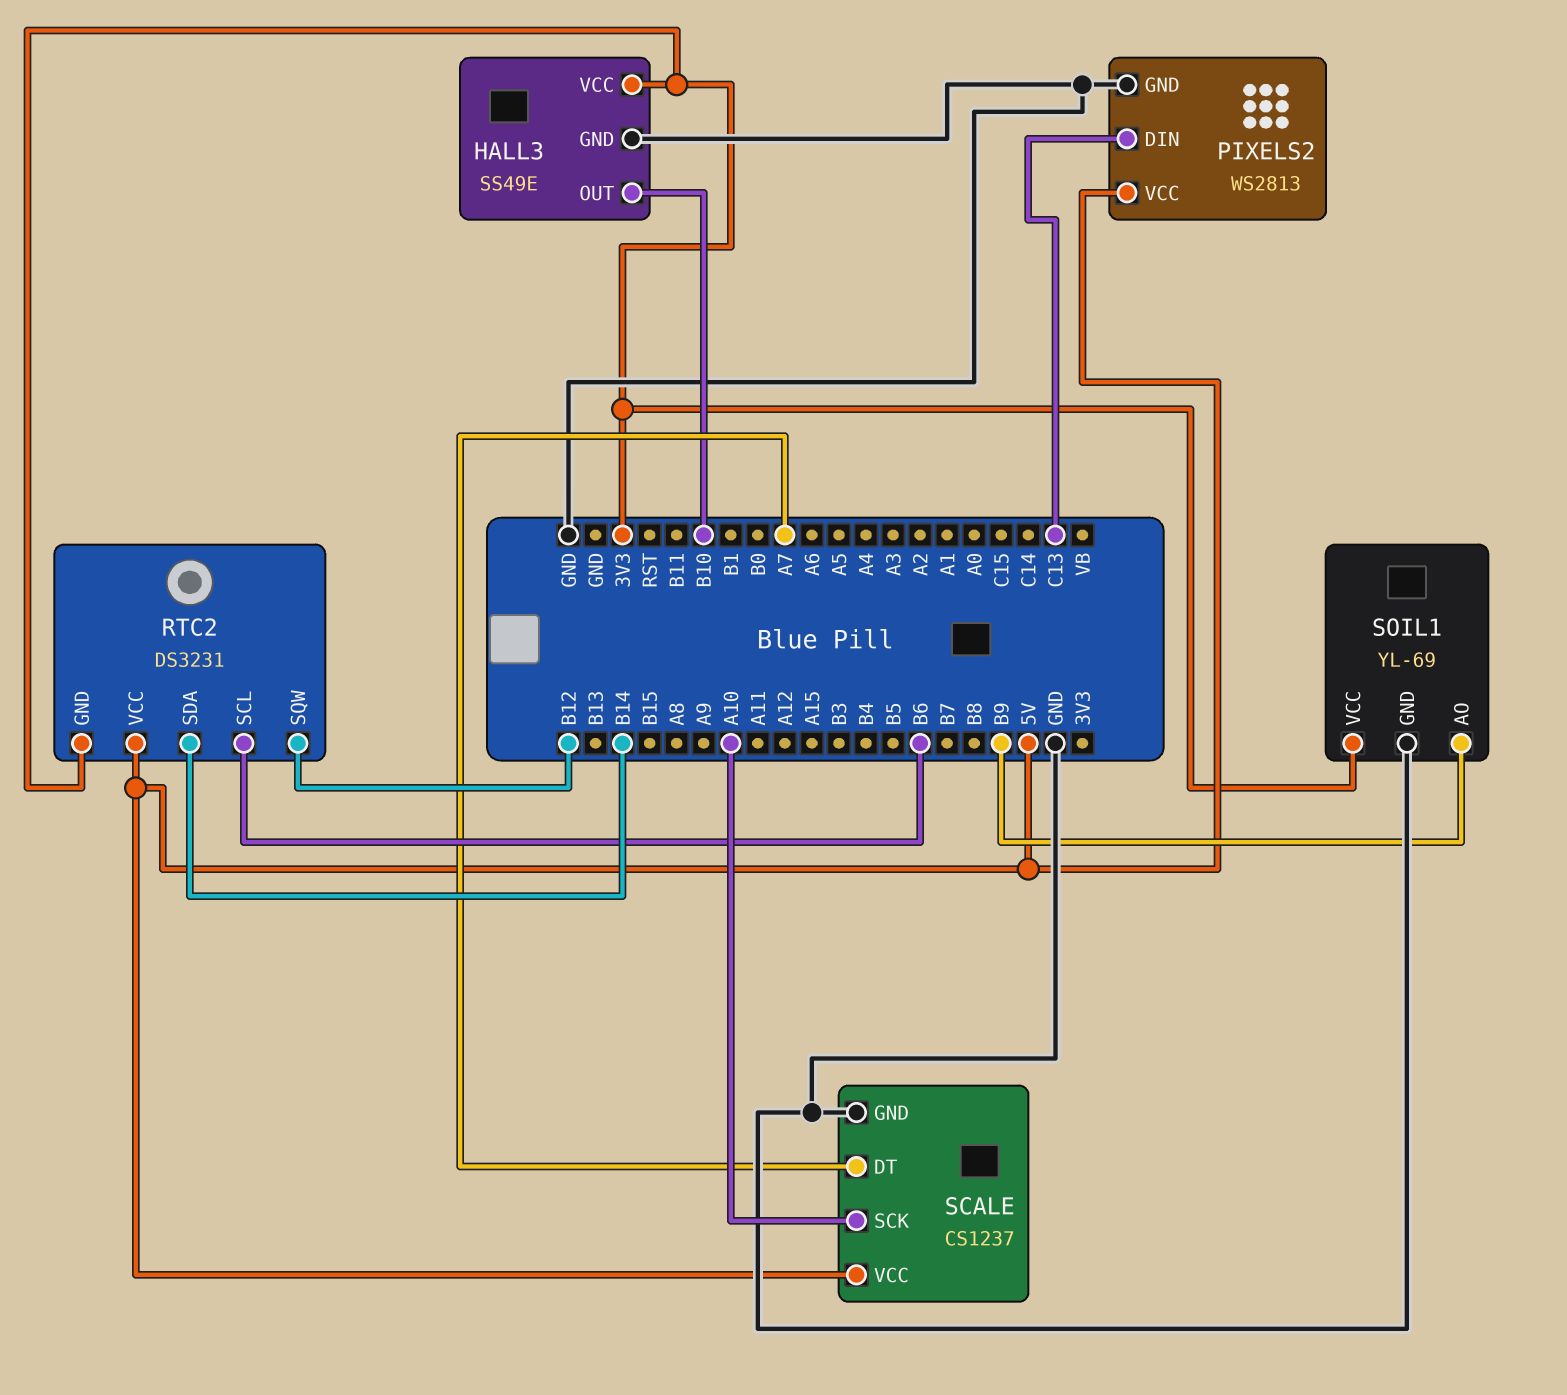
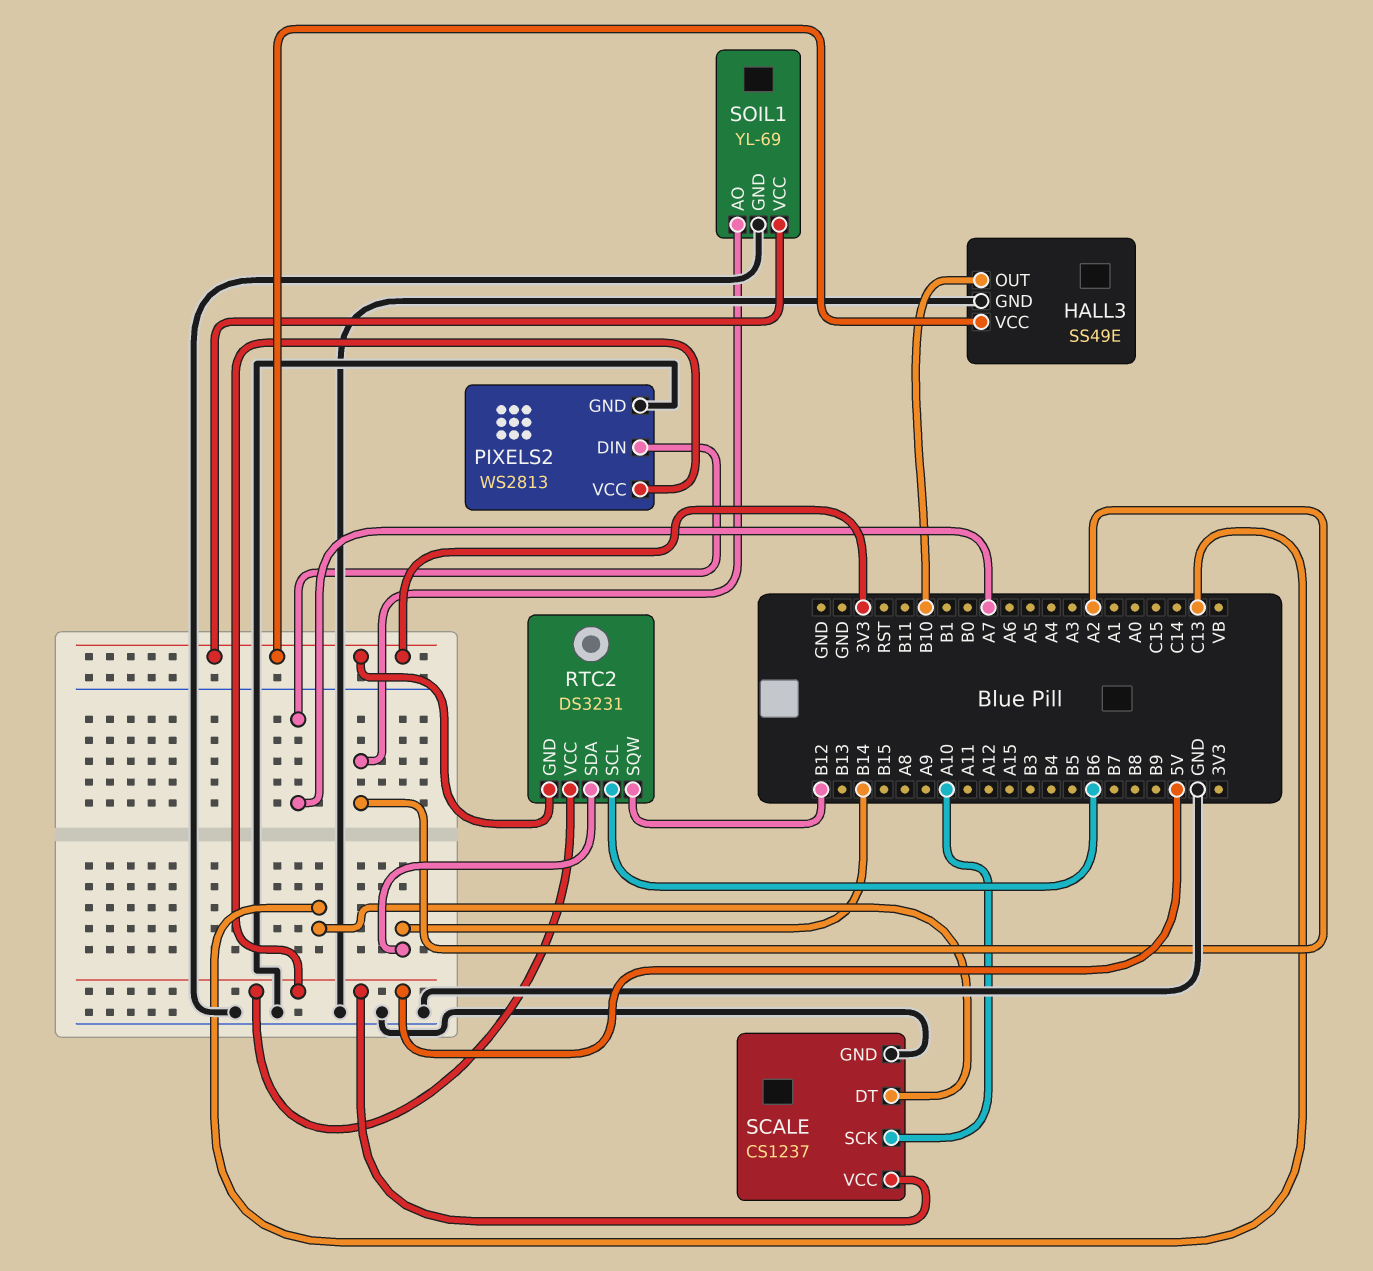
PIXELS2 pin DIN: C13 -> A7
SCALE pin DT: A7 -> C13
SOIL1 pin AO: B9 -> A2

